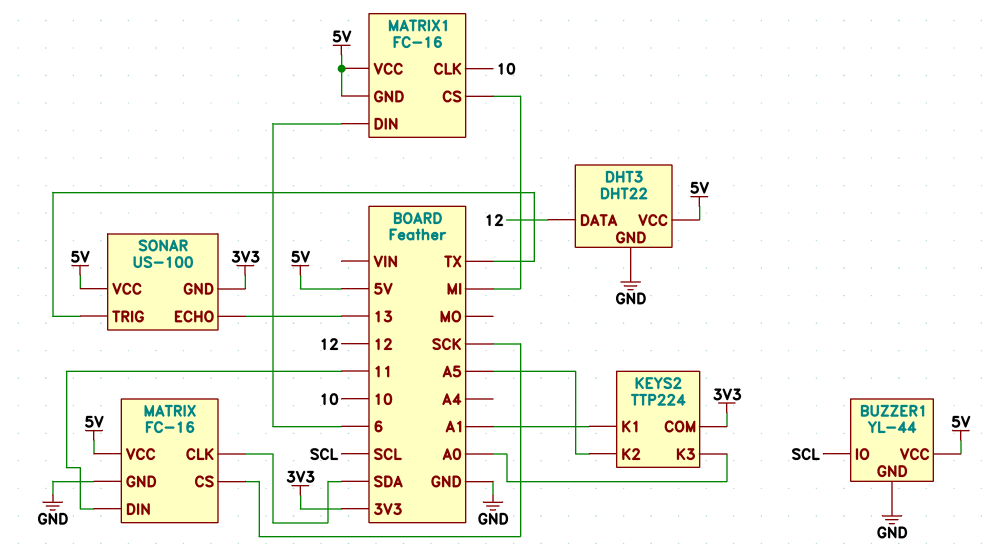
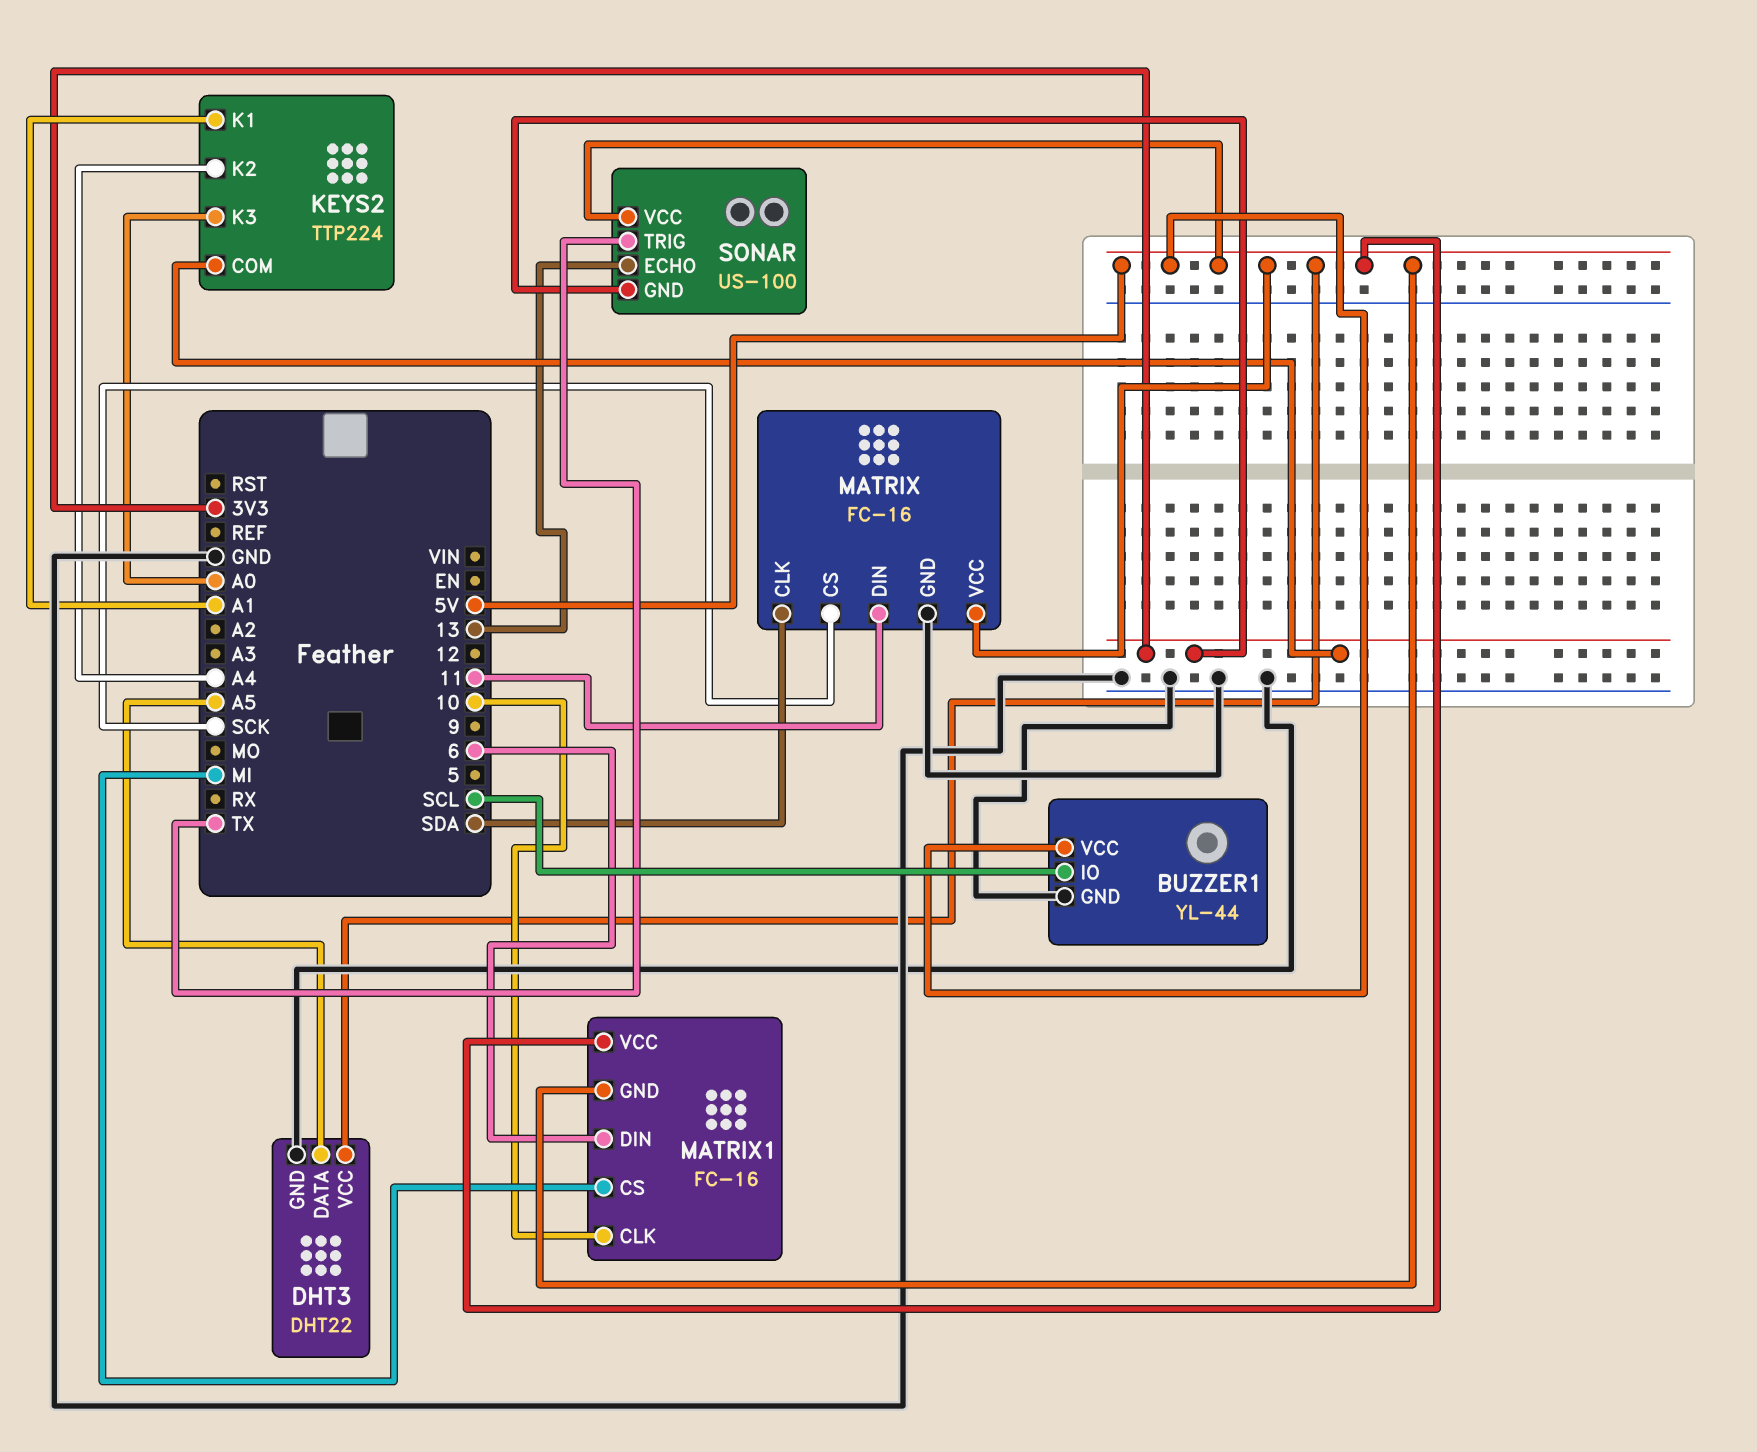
DHT3 pin DATA: 12 -> A5
KEYS2 pin K2: A5 -> A4

